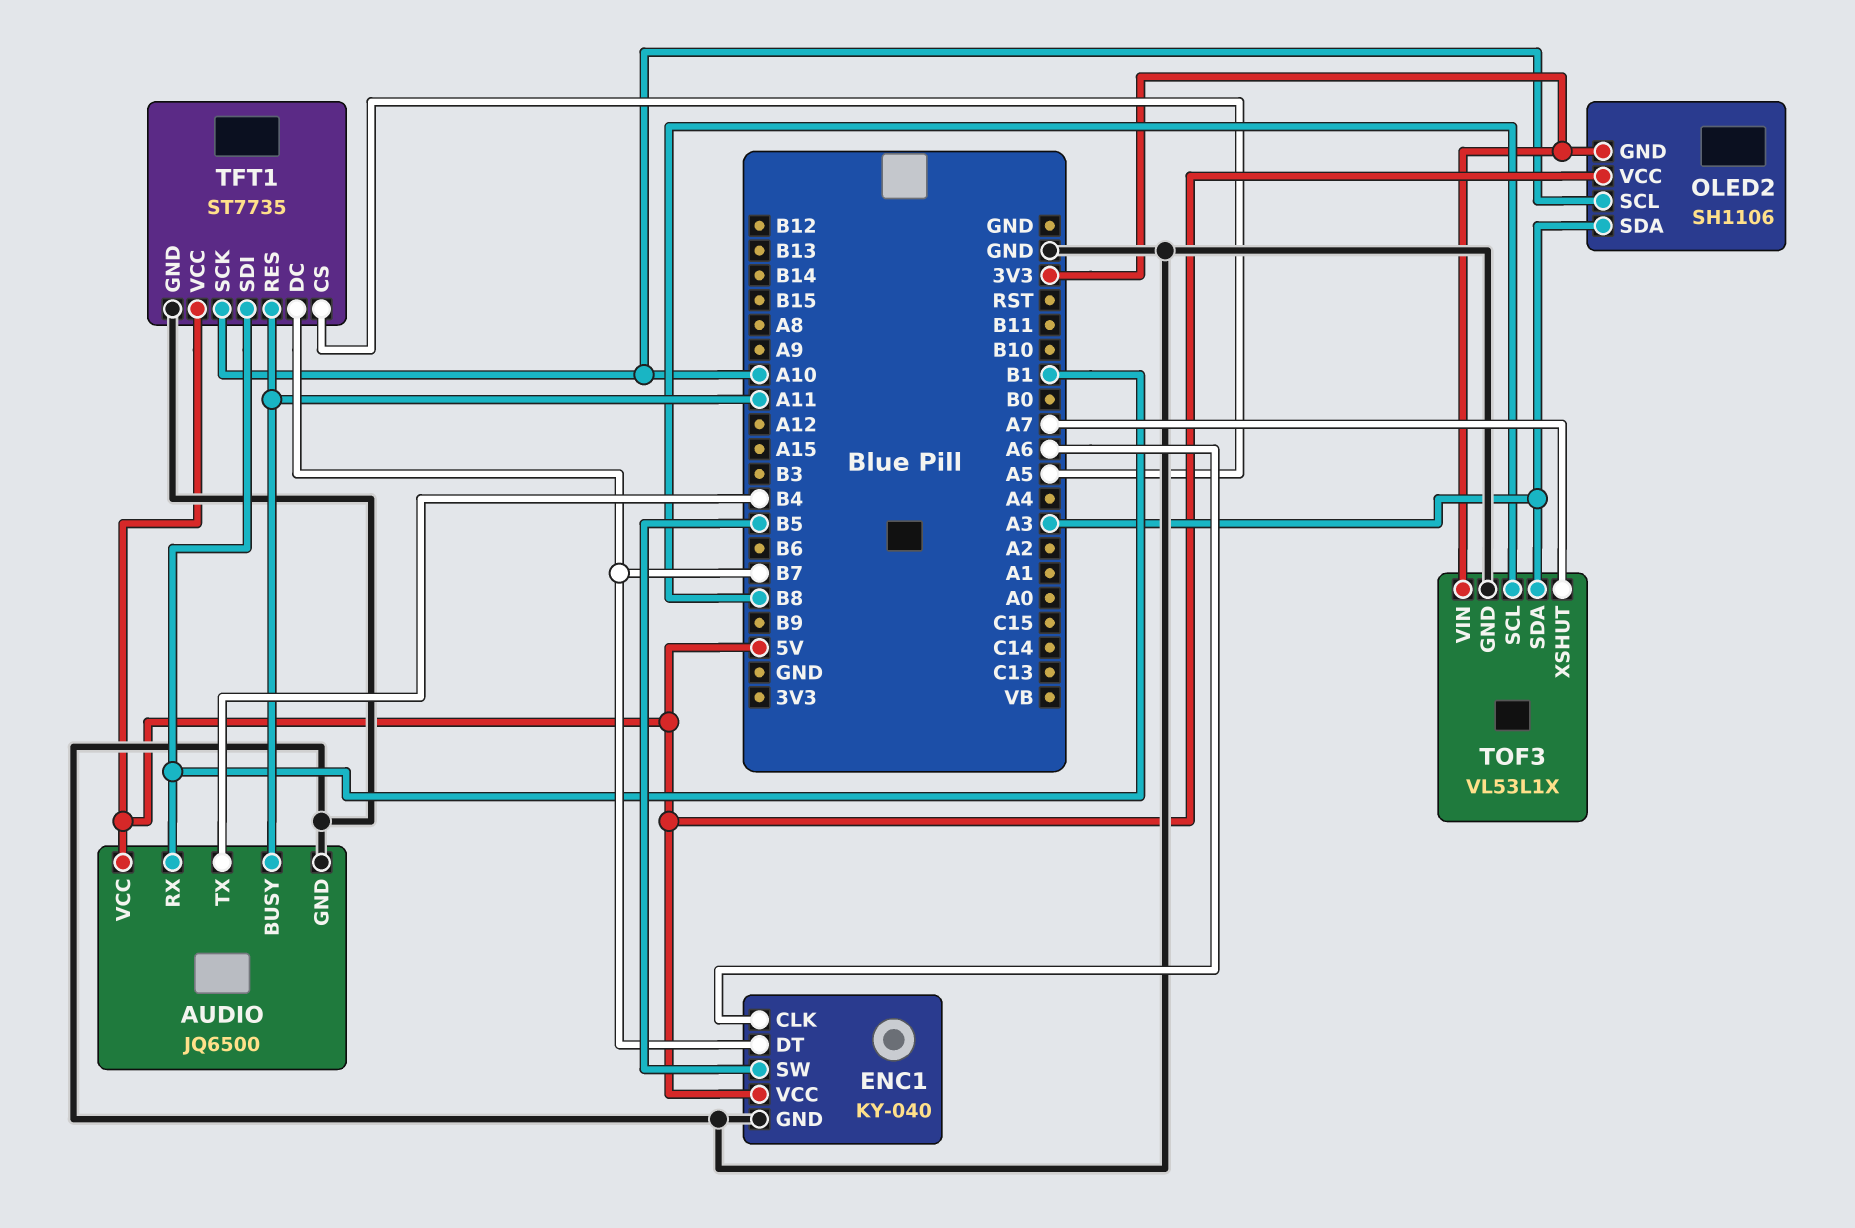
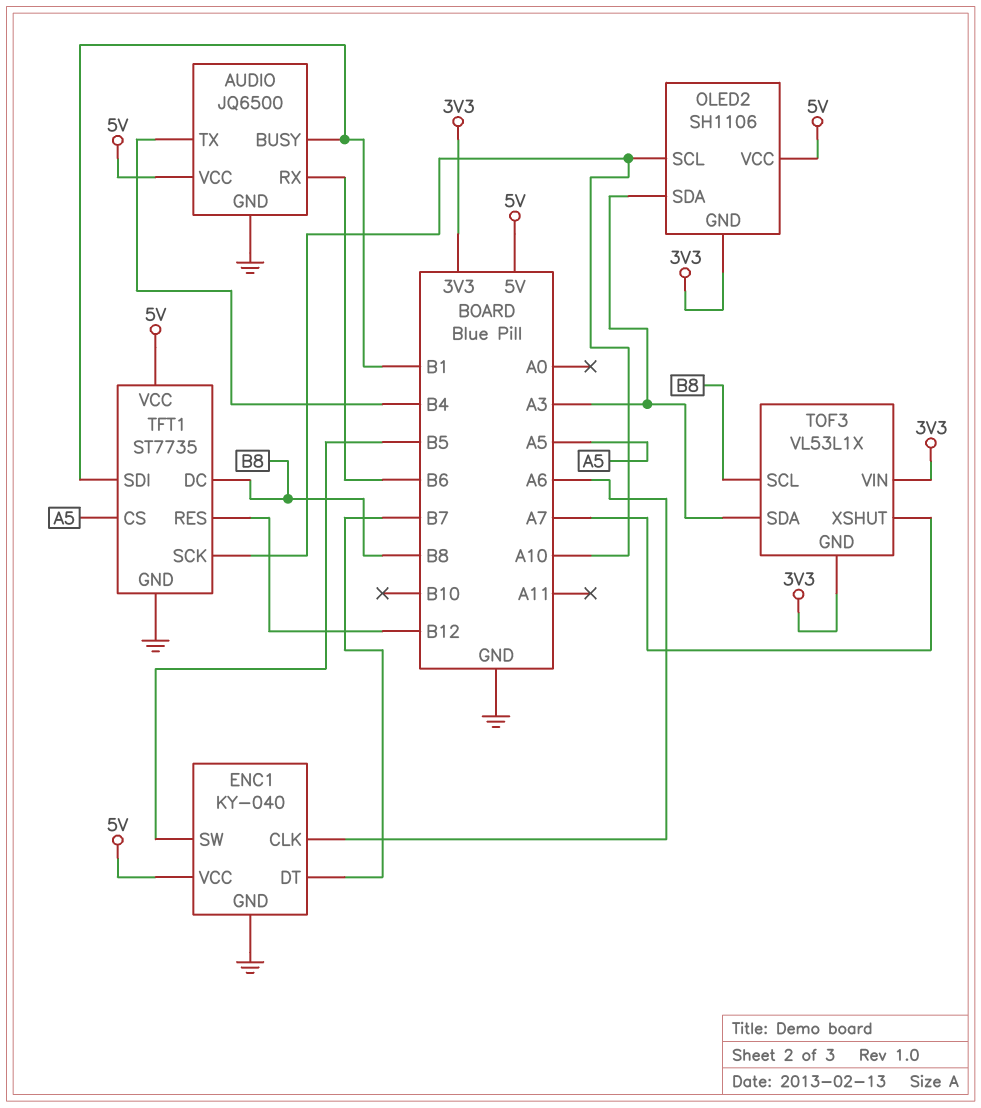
AUDIO pin BUSY: A11 -> B1
AUDIO pin RX: B1 -> B6
TFT1 pin DC: B7 -> B8
TFT1 pin RES: A11 -> B12
TOF3 pin GND: GND -> 3V3

